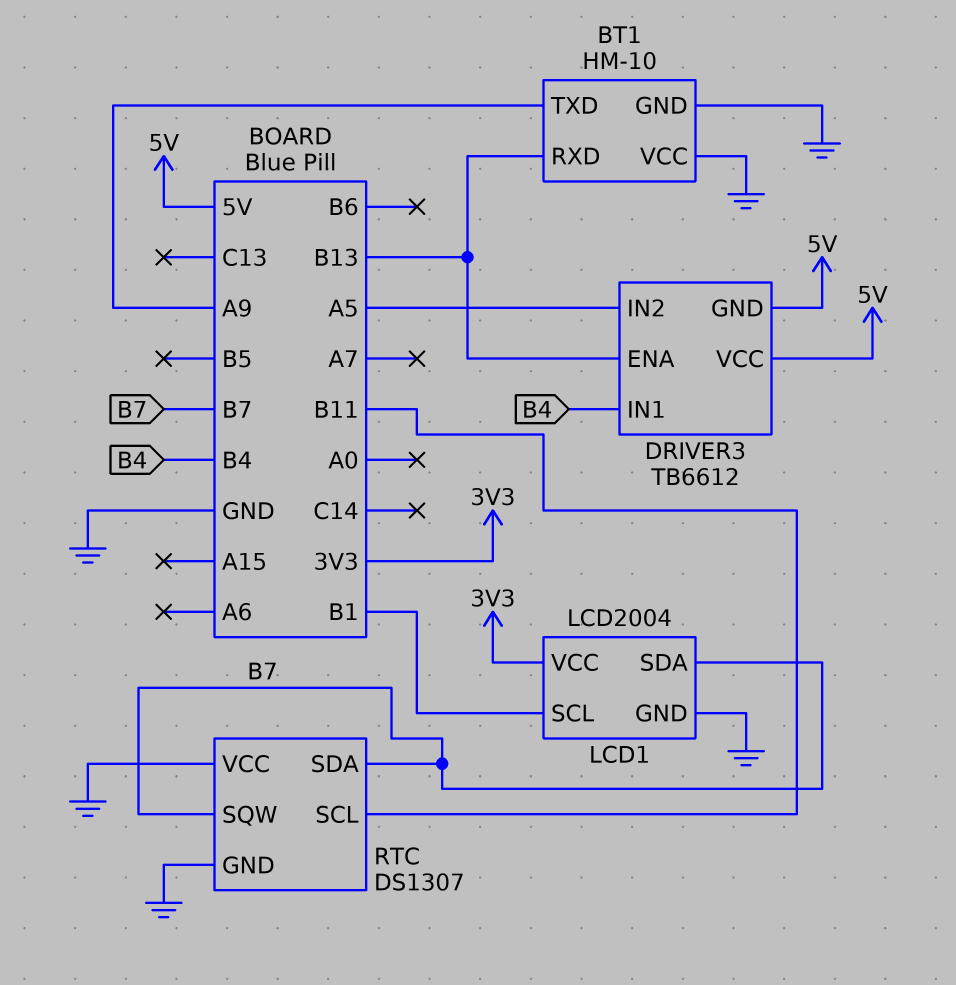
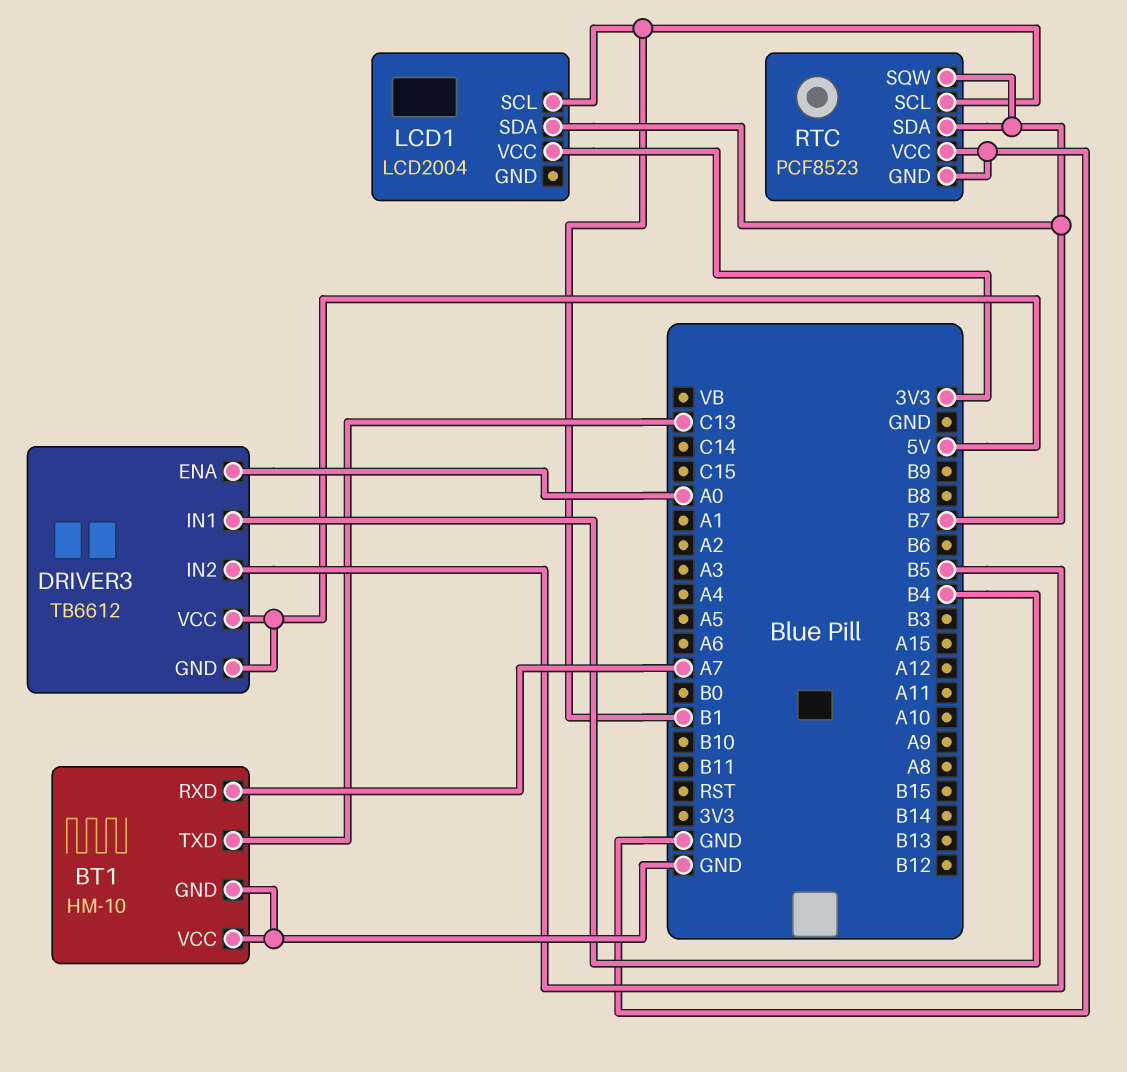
BT1 pin RXD: B13 -> A7
BT1 pin TXD: A9 -> C13
DRIVER3 pin ENA: B13 -> A0
DRIVER3 pin IN2: A5 -> B5
LCD1 pin GND: GND -> none
RTC: DS1307 -> PCF8523
RTC pin SCL: B11 -> B1

